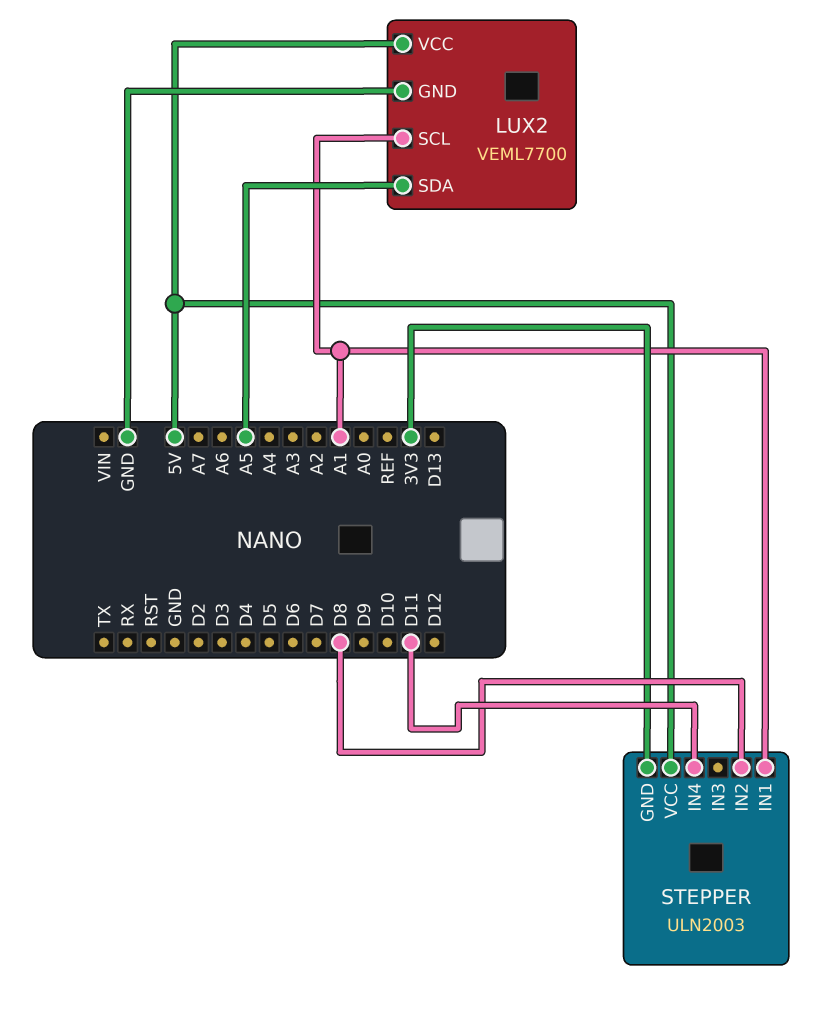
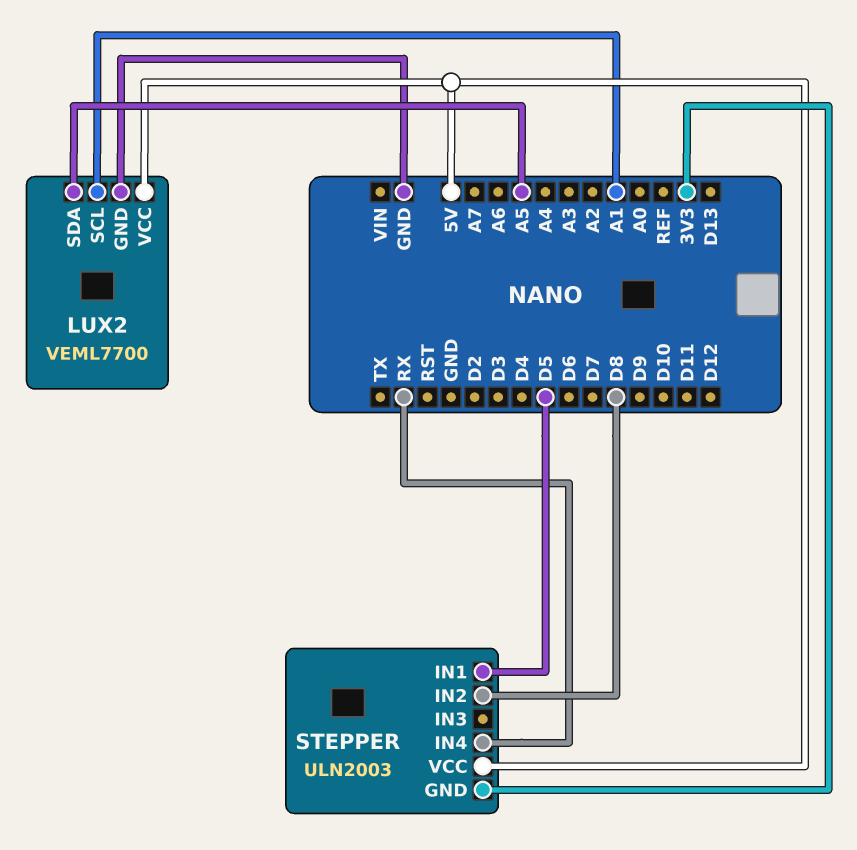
STEPPER pin IN1: A1 -> D5
STEPPER pin IN4: D11 -> RX

